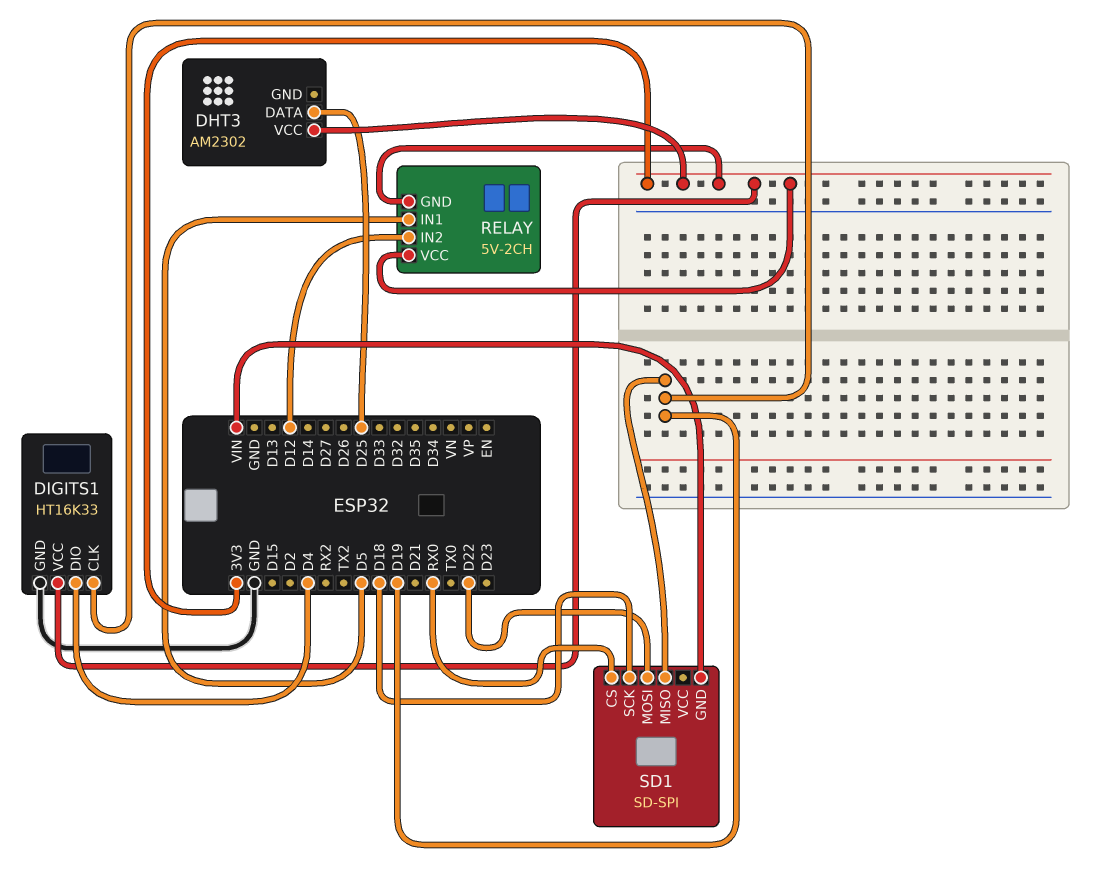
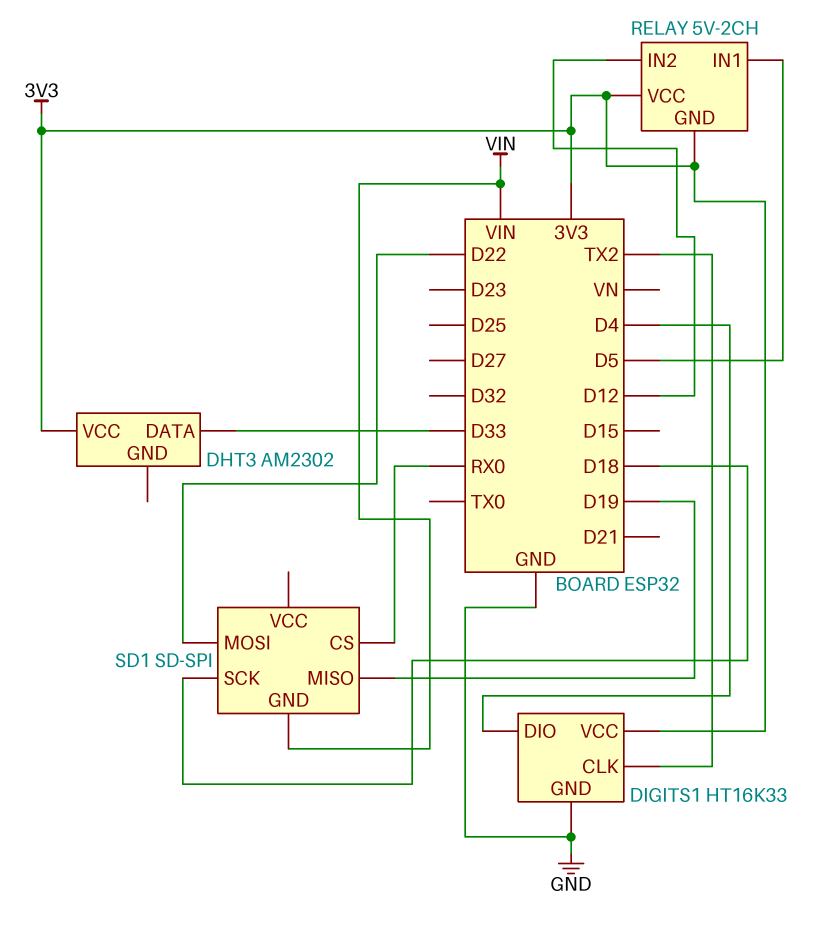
DHT3 pin DATA: D25 -> D33
DIGITS1 pin CLK: D19 -> TX2

